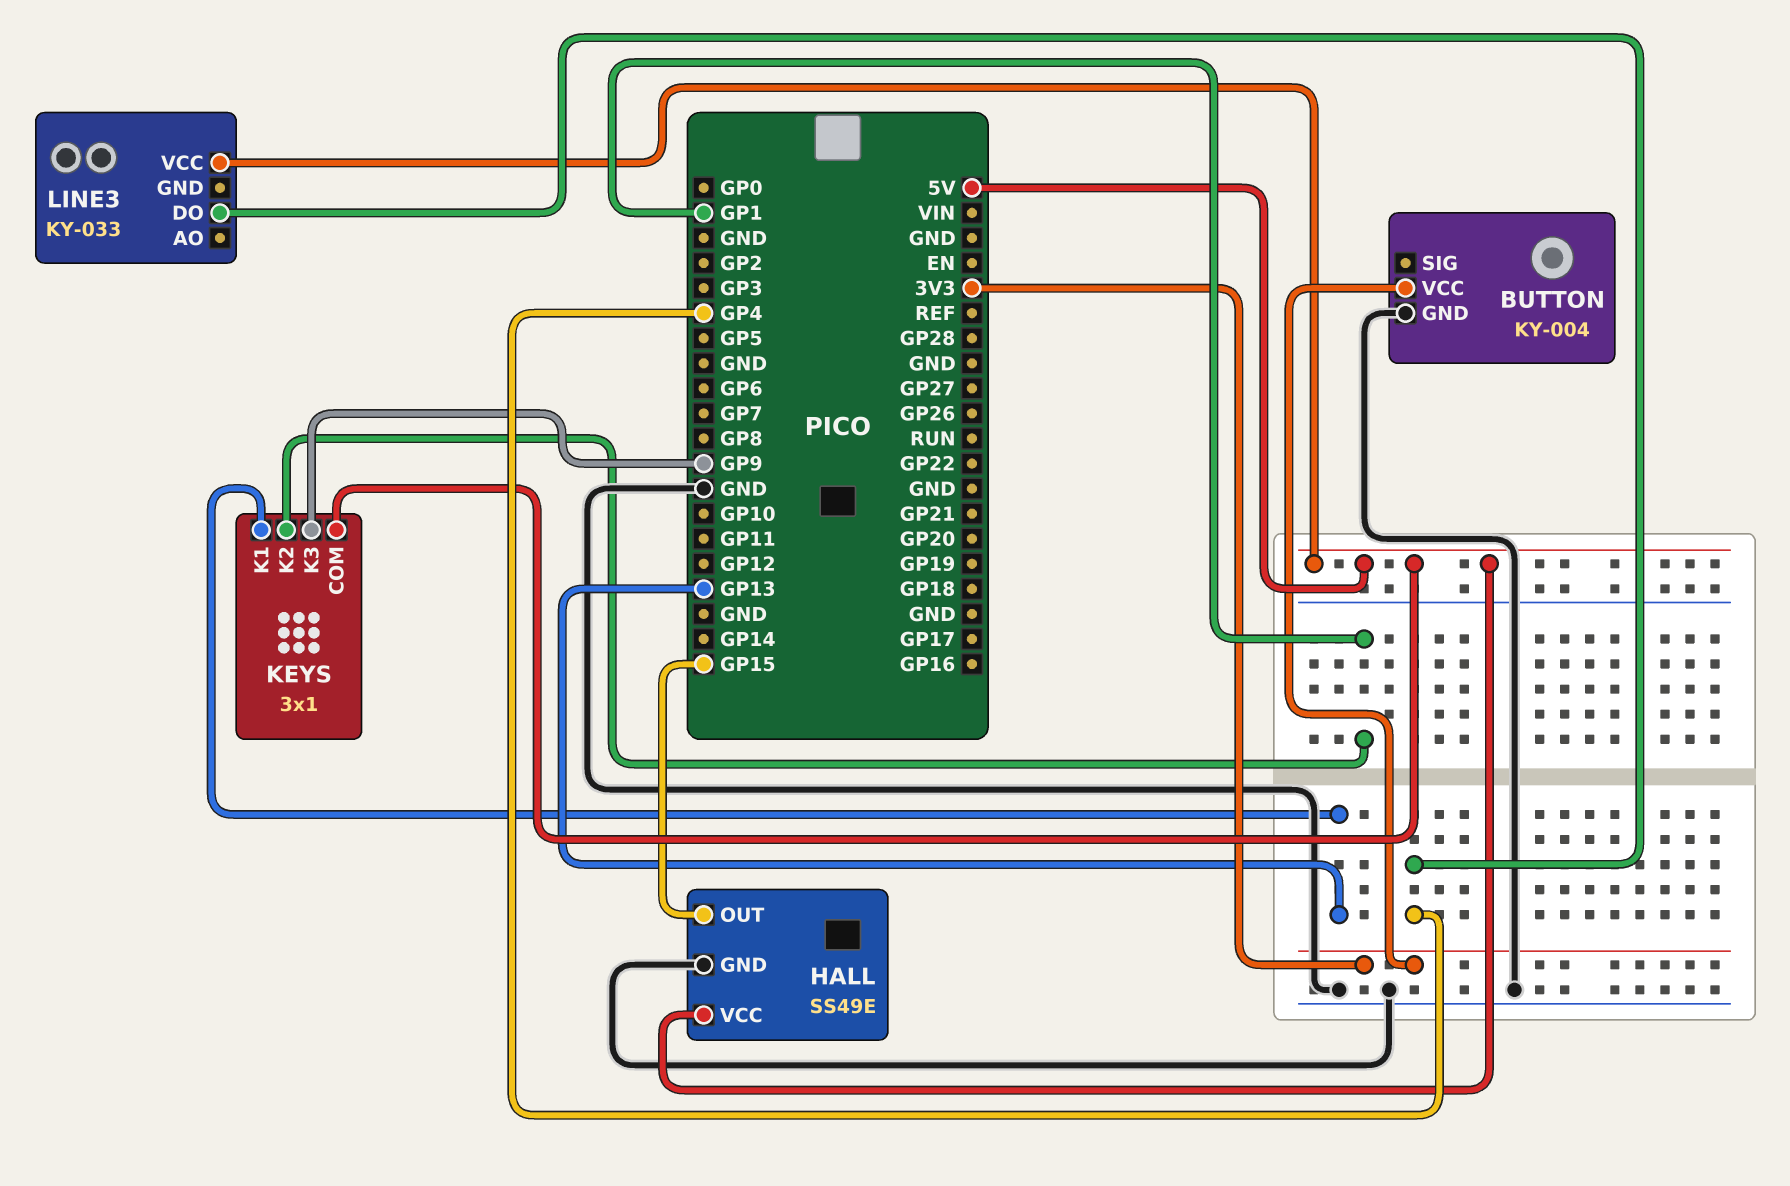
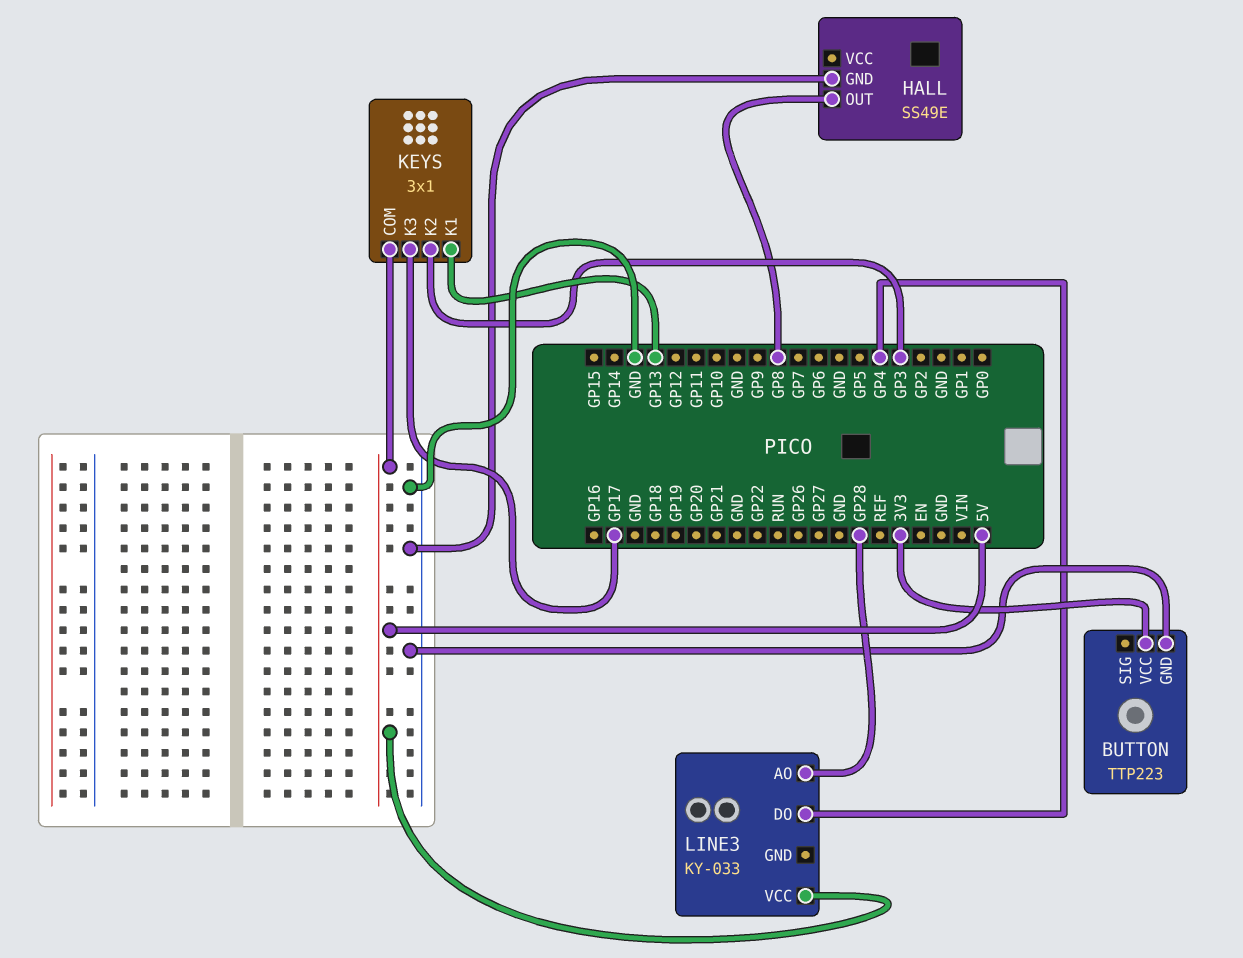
BUTTON: KY-004 -> TTP223
HALL pin OUT: GP15 -> GP8
HALL pin VCC: 5V -> none
KEYS pin K2: GP1 -> GP3
KEYS pin K3: GP9 -> GP17
LINE3 pin AO: none -> GP28

